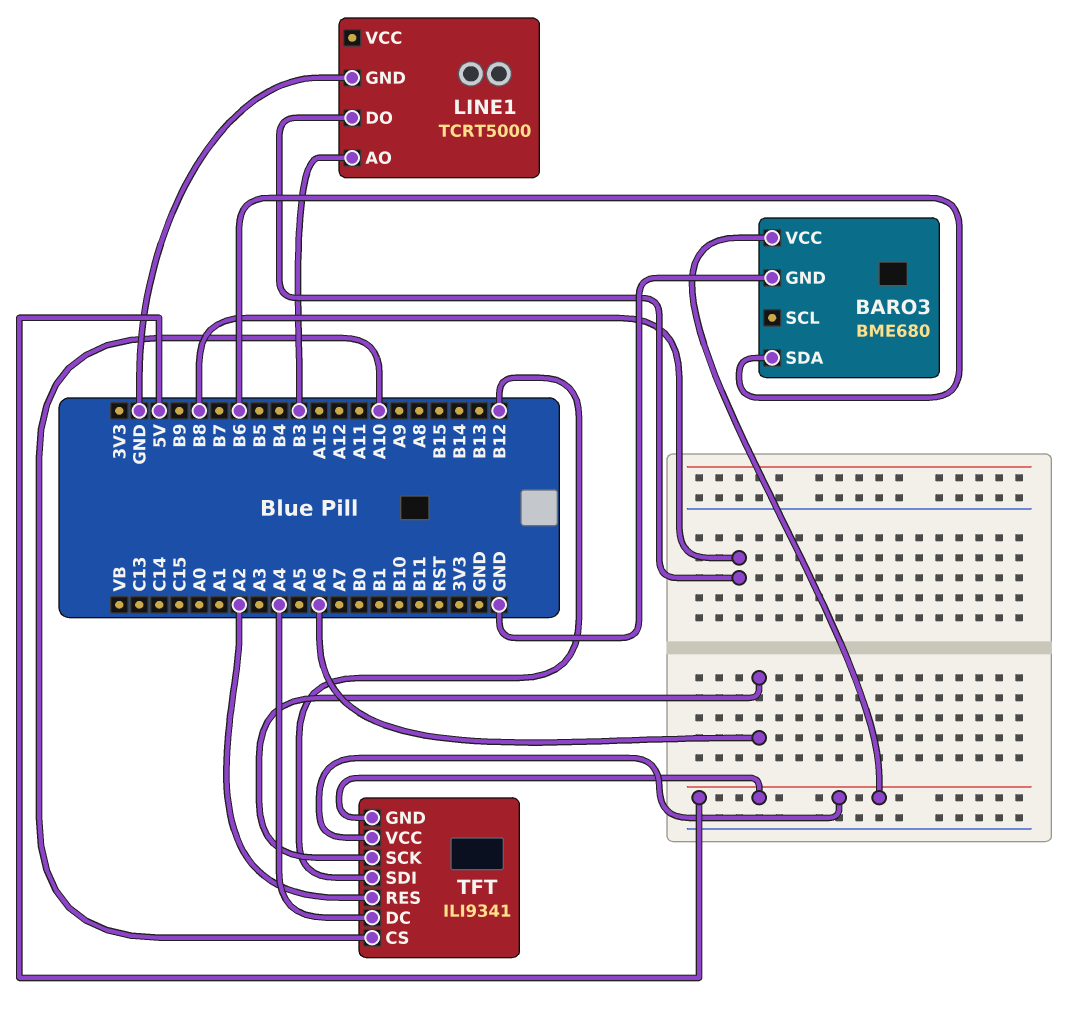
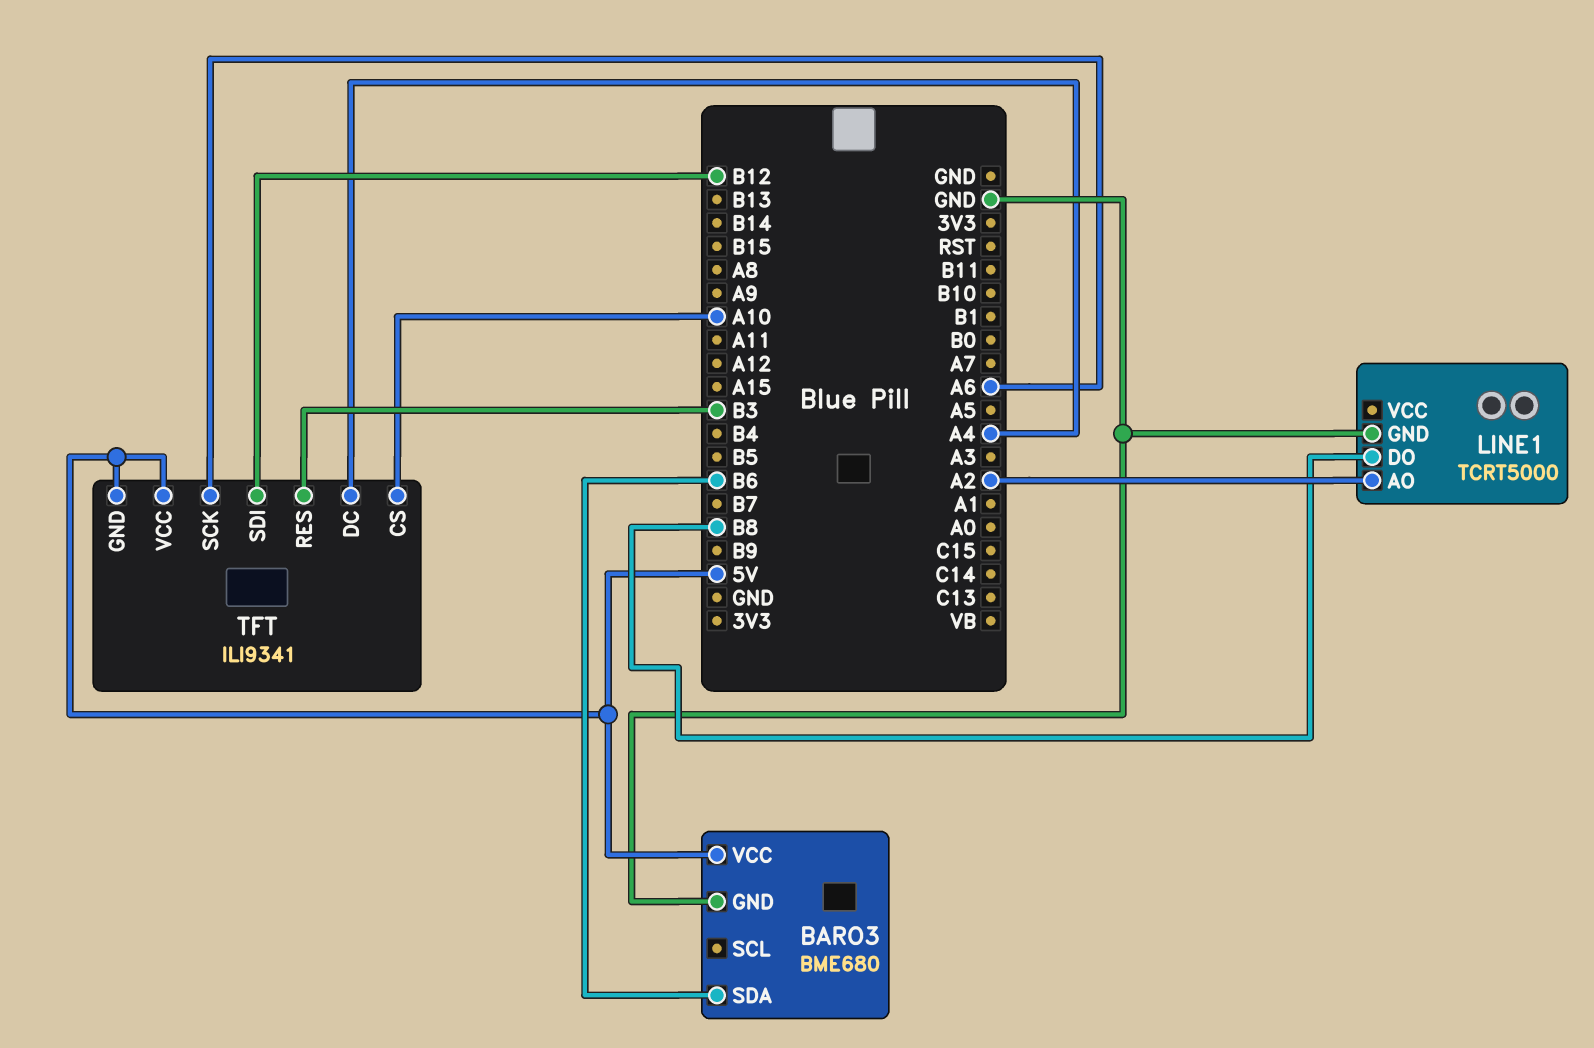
LINE1 pin AO: B3 -> A2
TFT pin RES: A2 -> B3

